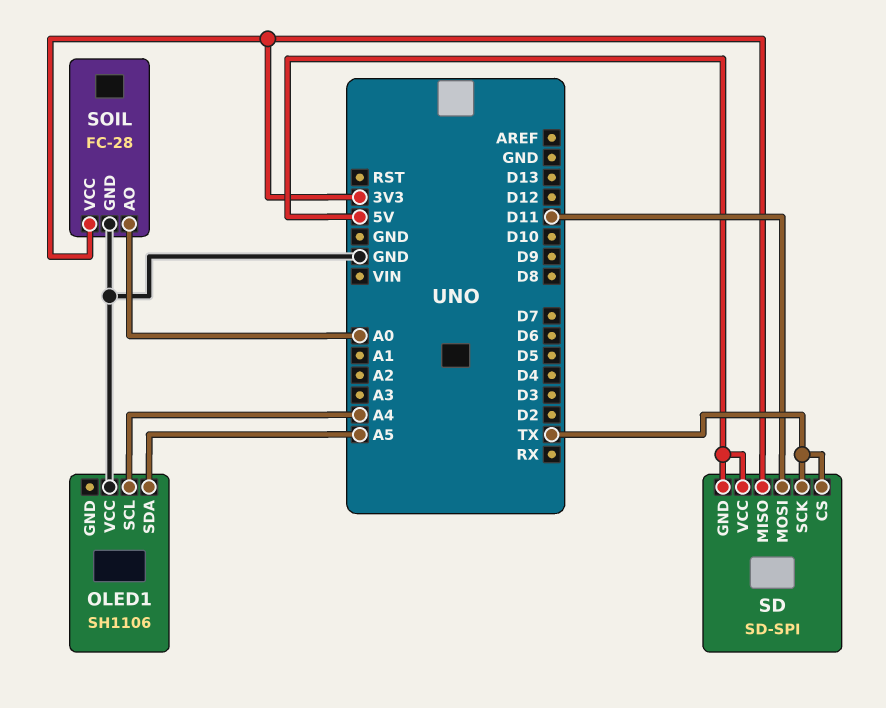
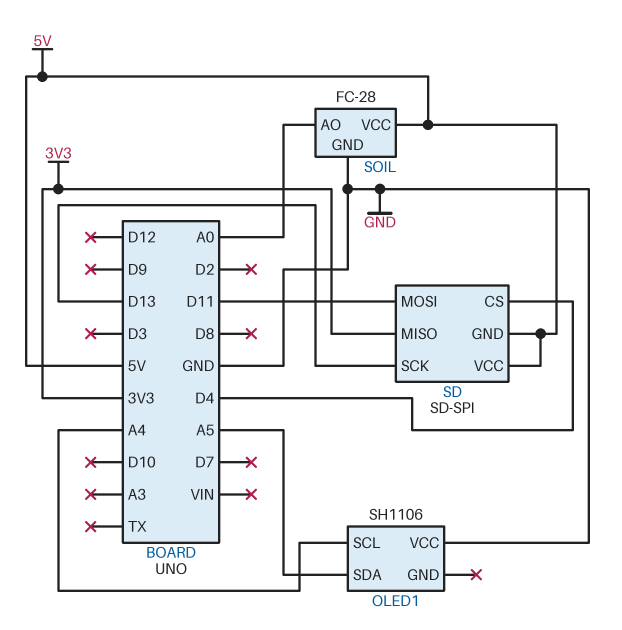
SD pin CS: TX -> D4
SD pin SCK: TX -> D13
SOIL pin VCC: 3V3 -> 5V

